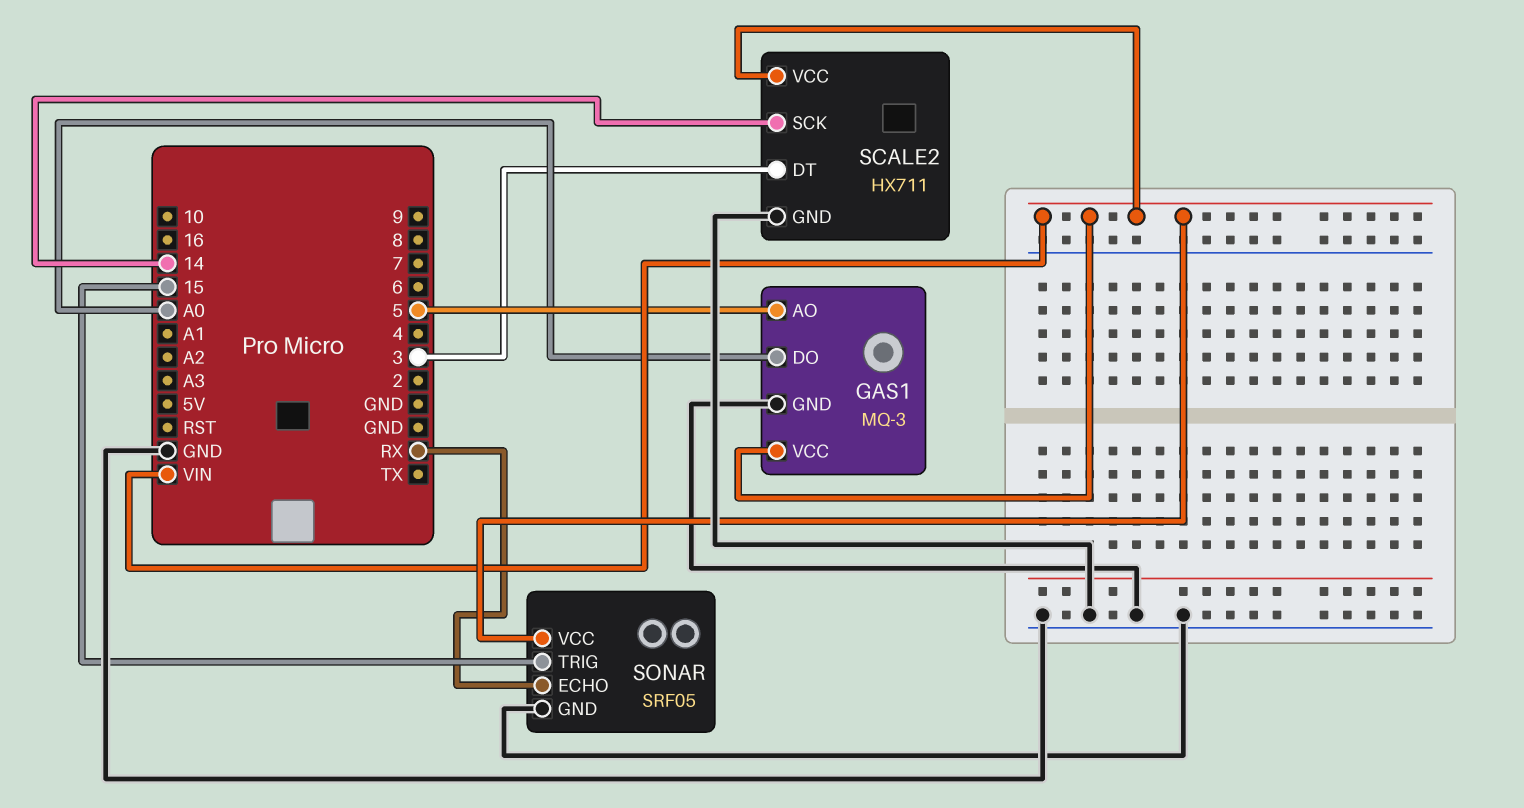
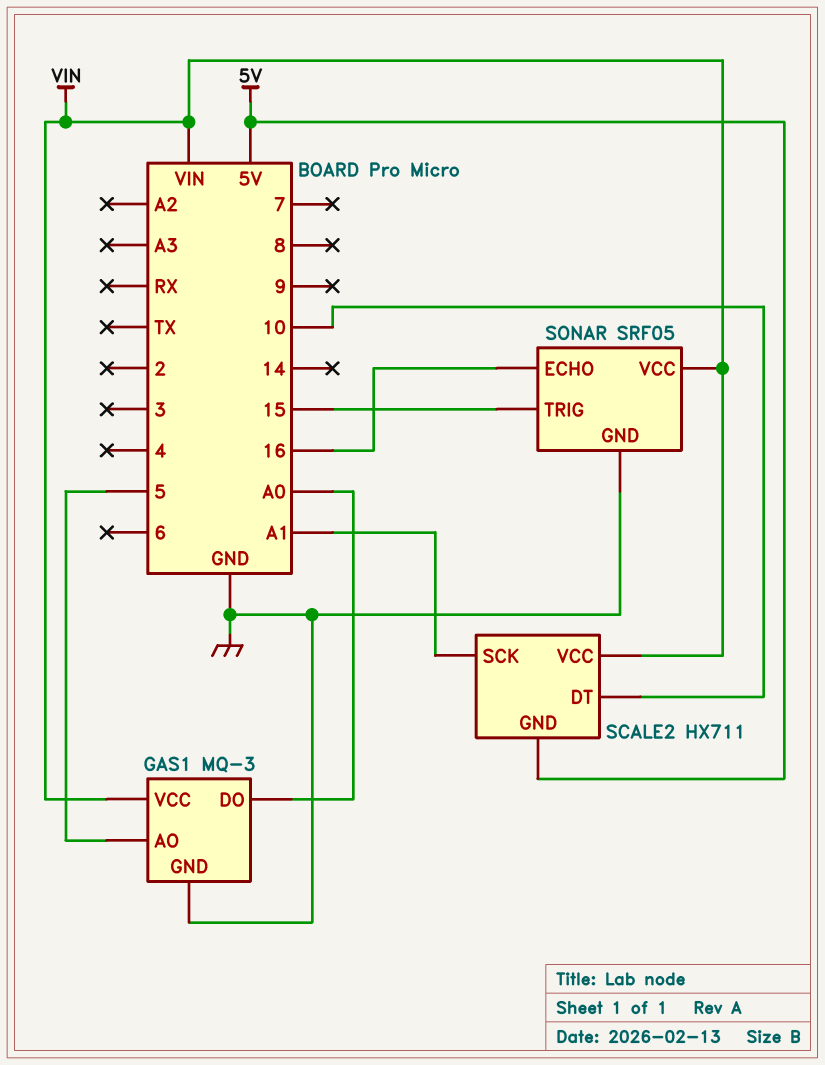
SCALE2 pin DT: 3 -> 10
SCALE2 pin GND: GND -> 5V
SCALE2 pin SCK: 14 -> A1
SONAR pin ECHO: RX -> 16

